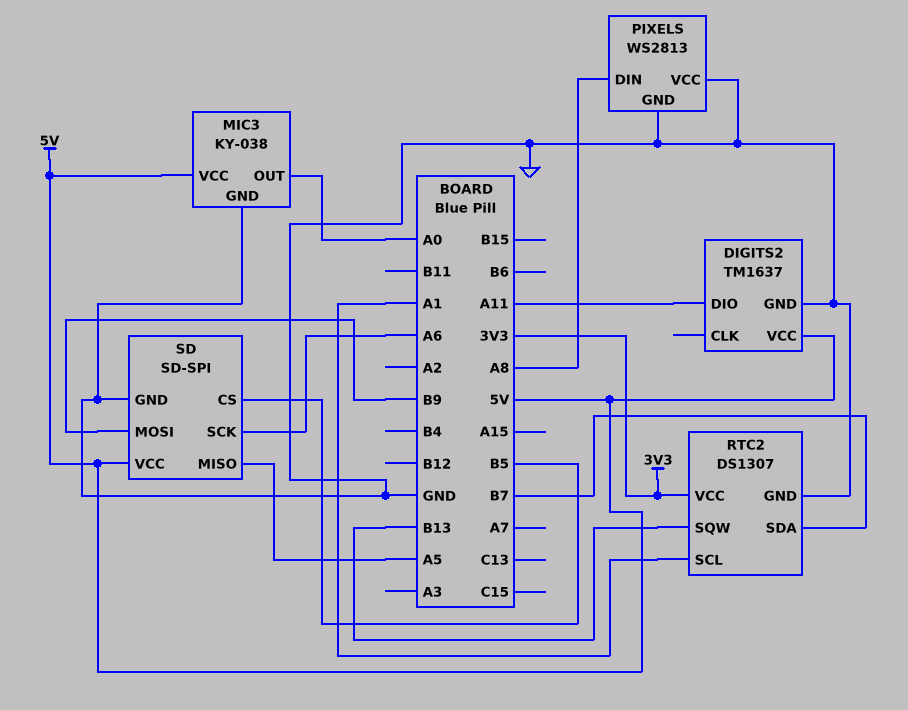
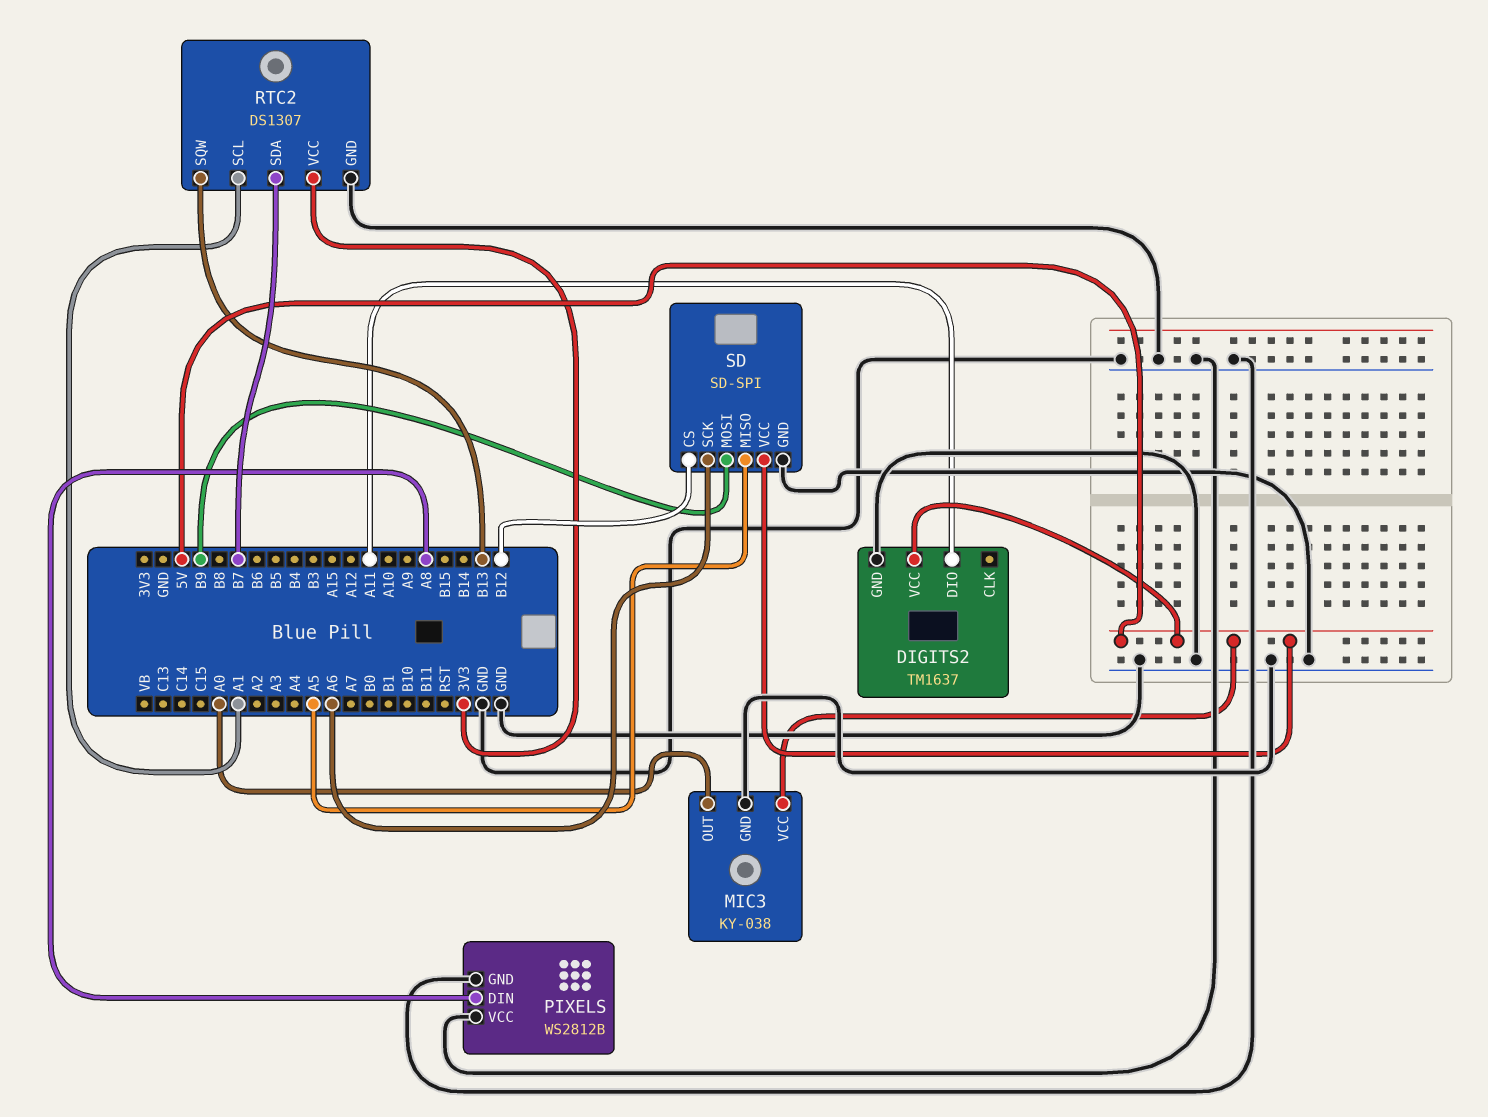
PIXELS: WS2813 -> WS2812B
SD pin CS: B5 -> B12

